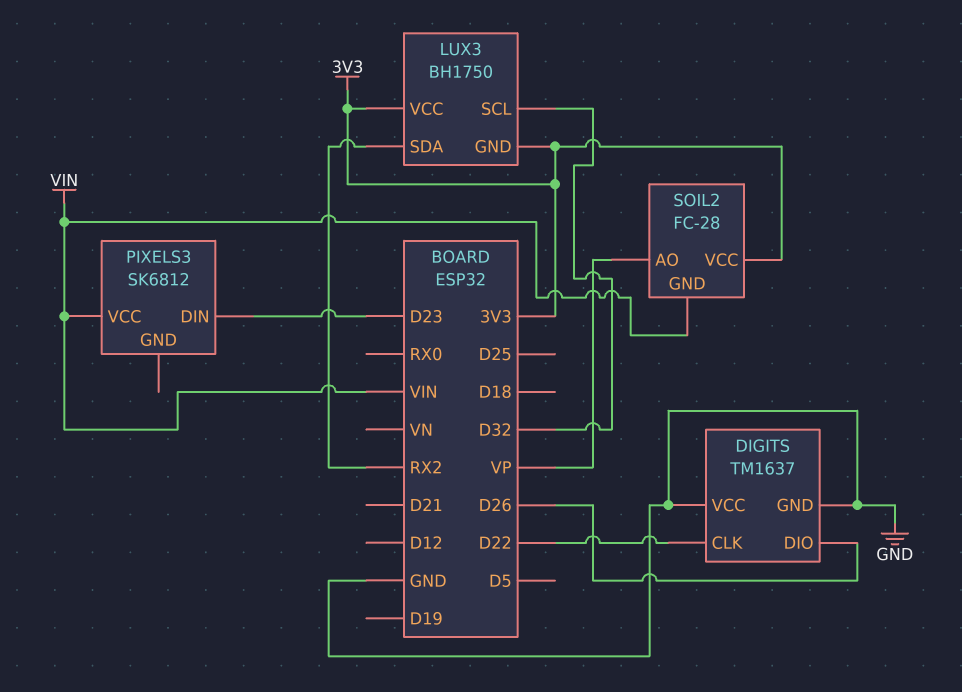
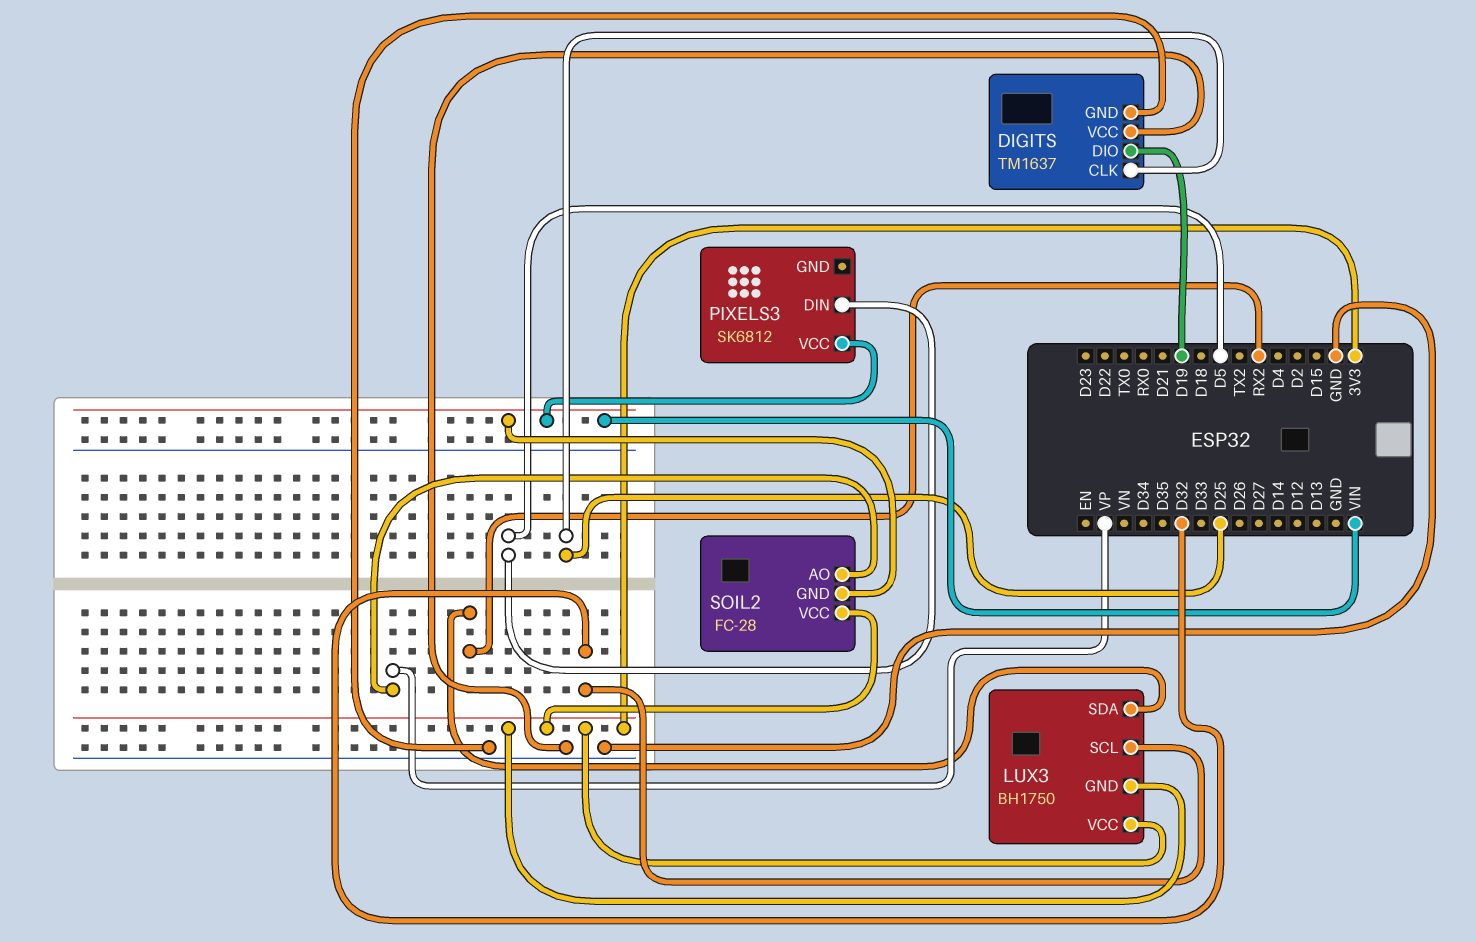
DIGITS pin CLK: D22 -> D25
DIGITS pin DIO: D26 -> D19
PIXELS3 pin DIN: D23 -> D5

